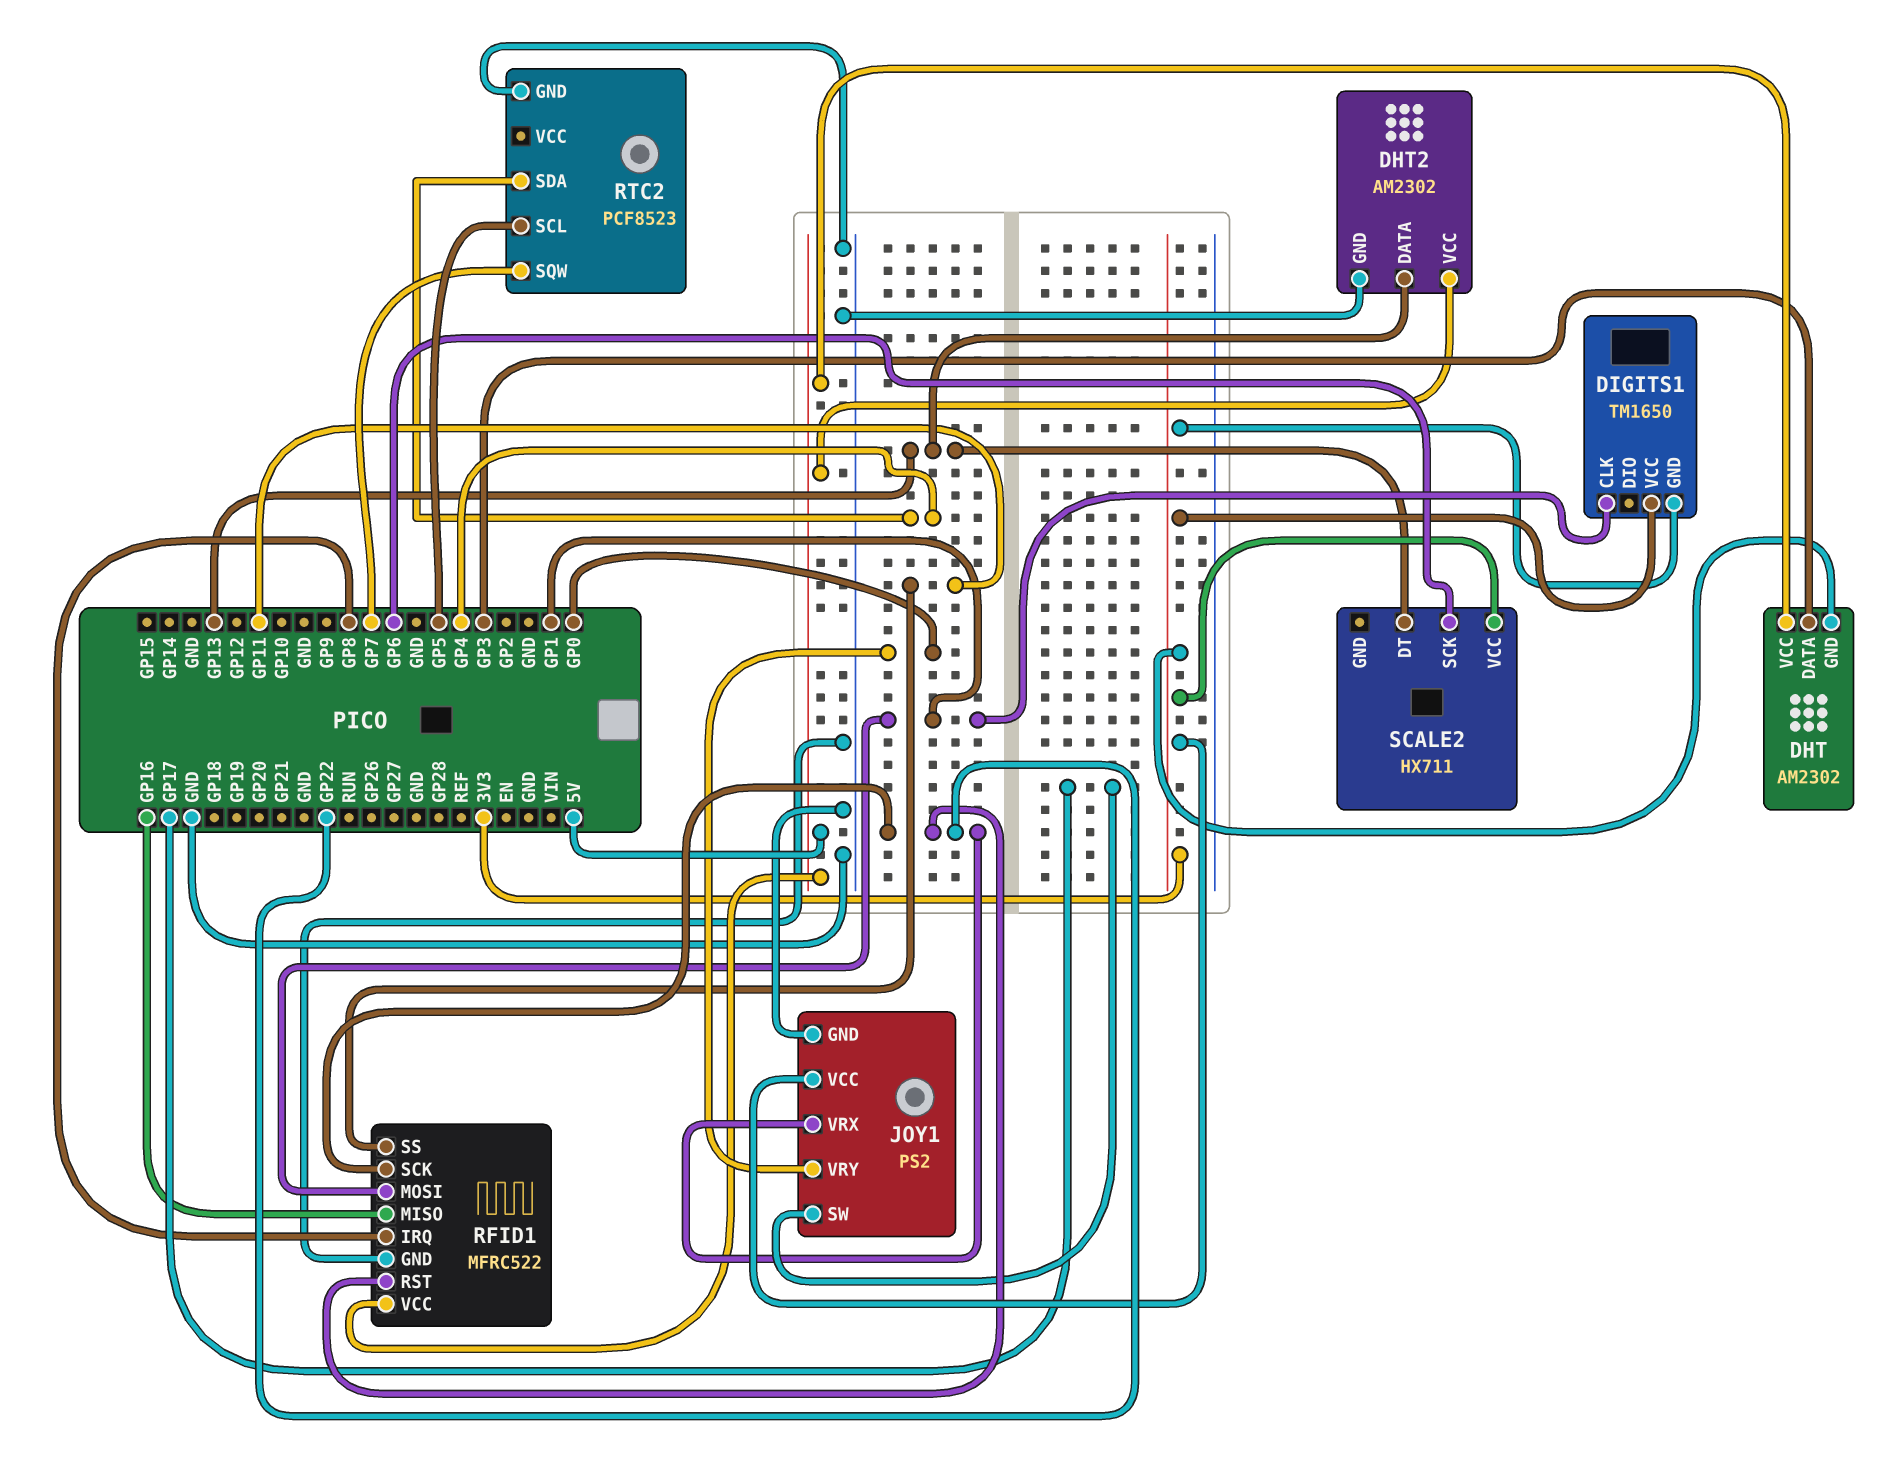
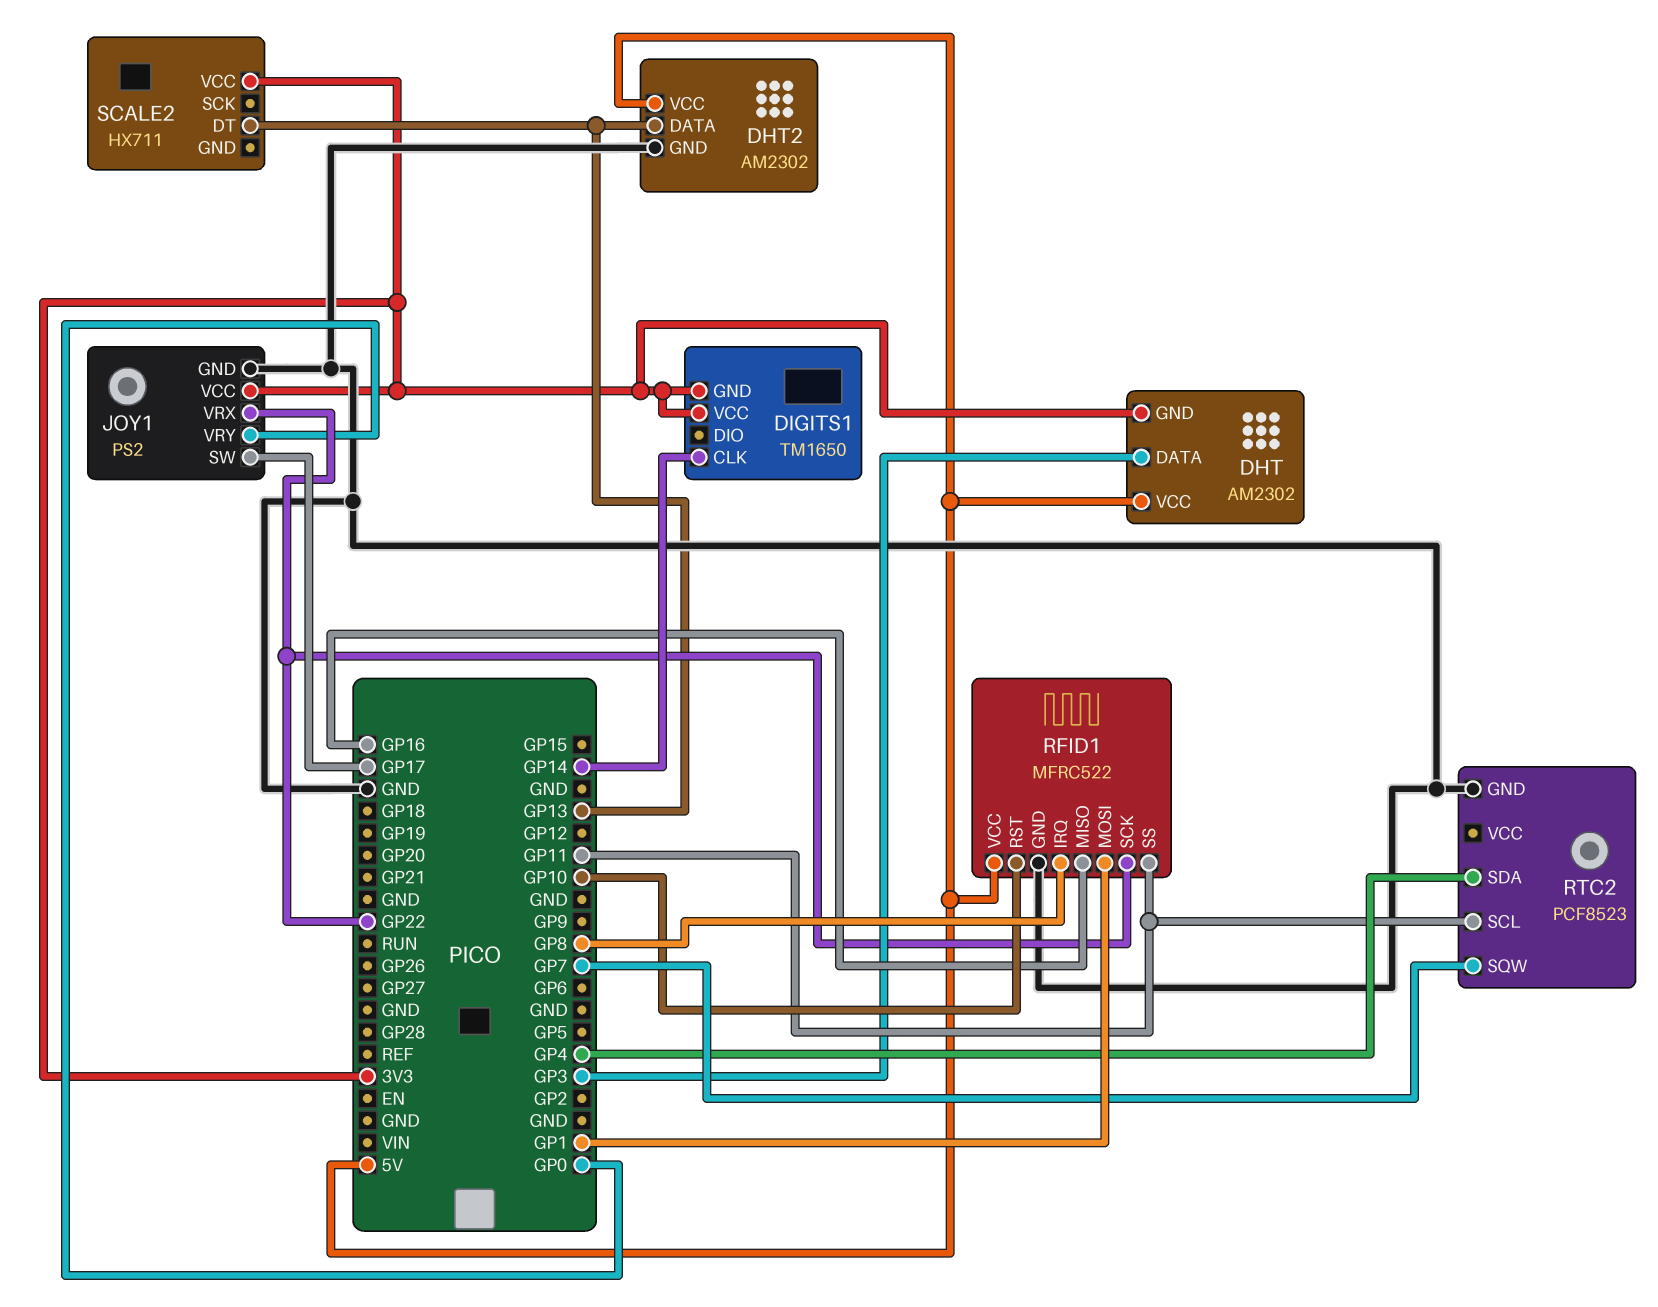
DIGITS1 pin CLK: GP1 -> GP14
RFID1 pin RST: GP22 -> GP10
RTC2 pin SCL: GP5 -> GP11
SCALE2 pin SCK: GP6 -> none

